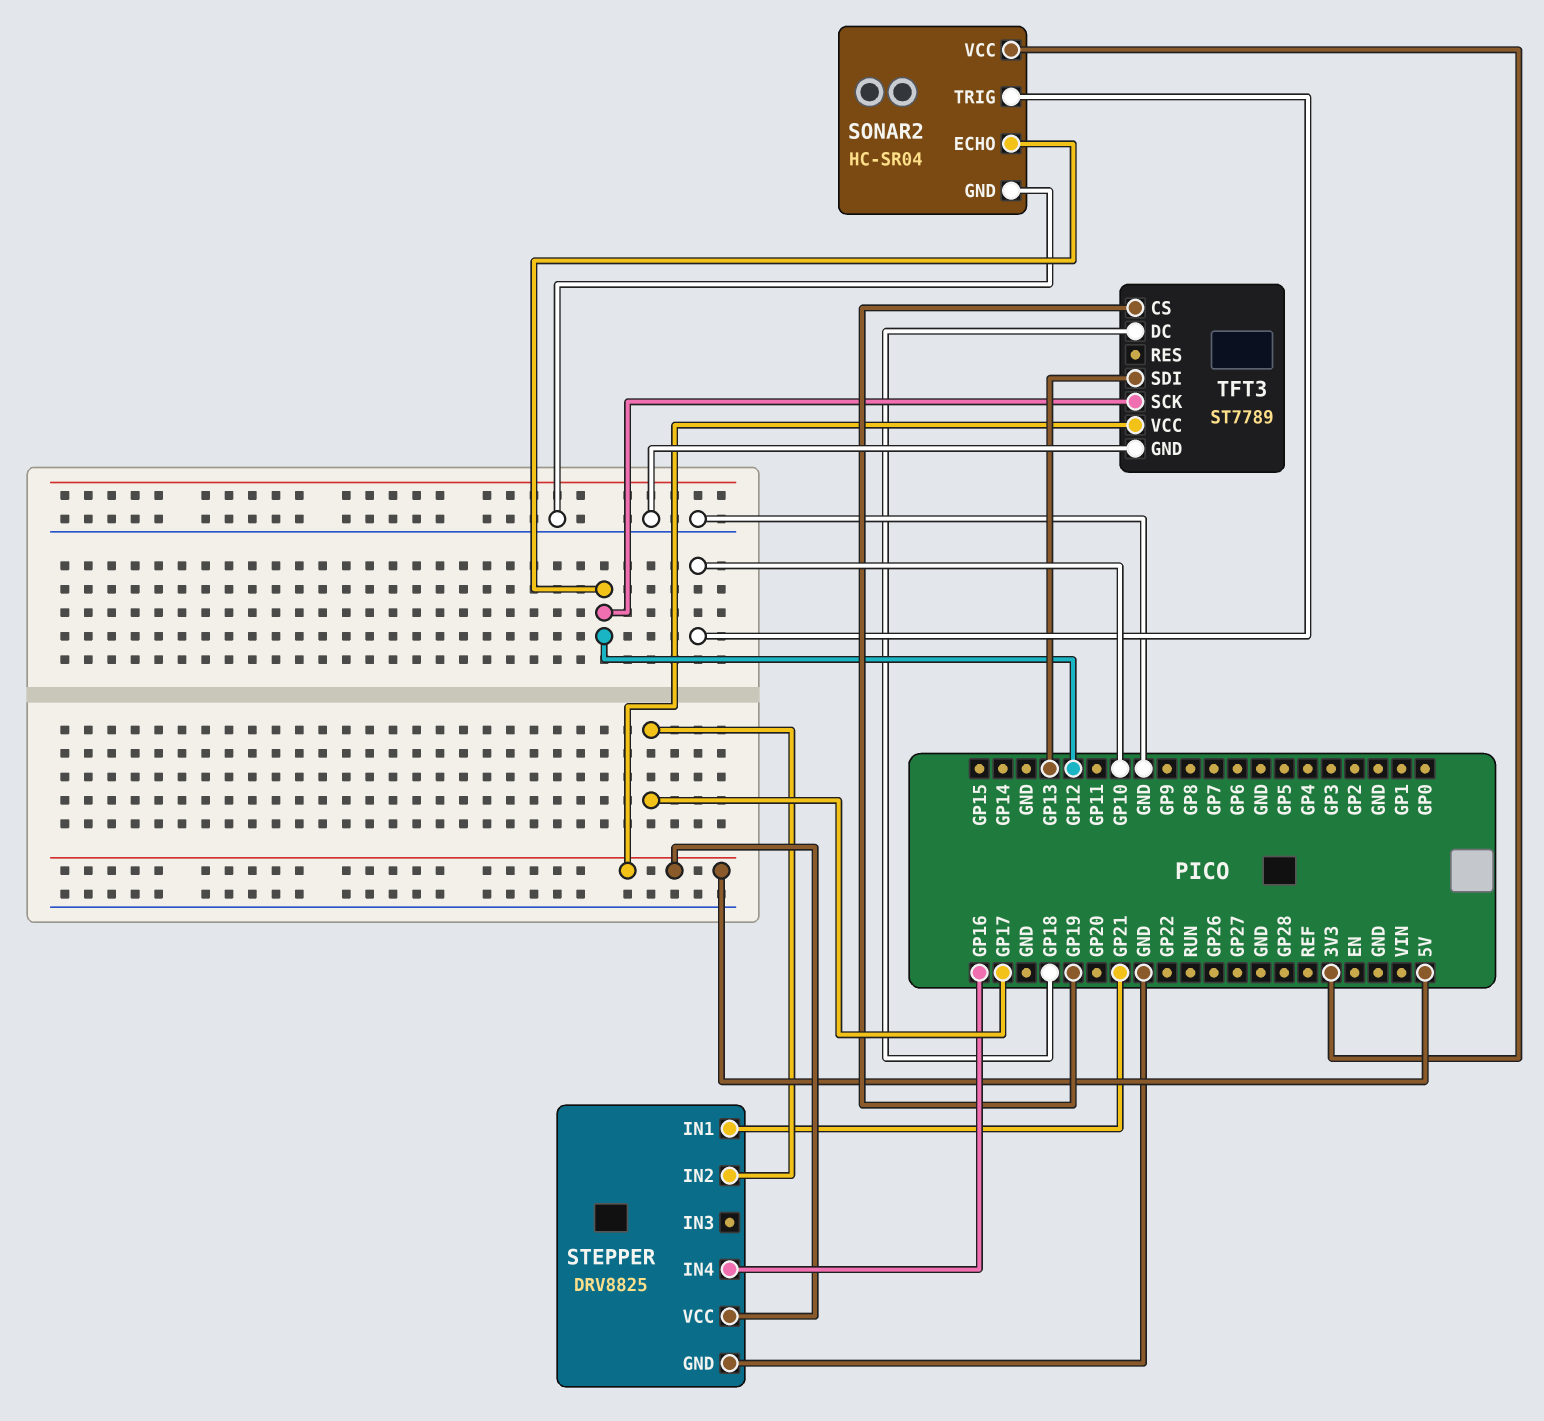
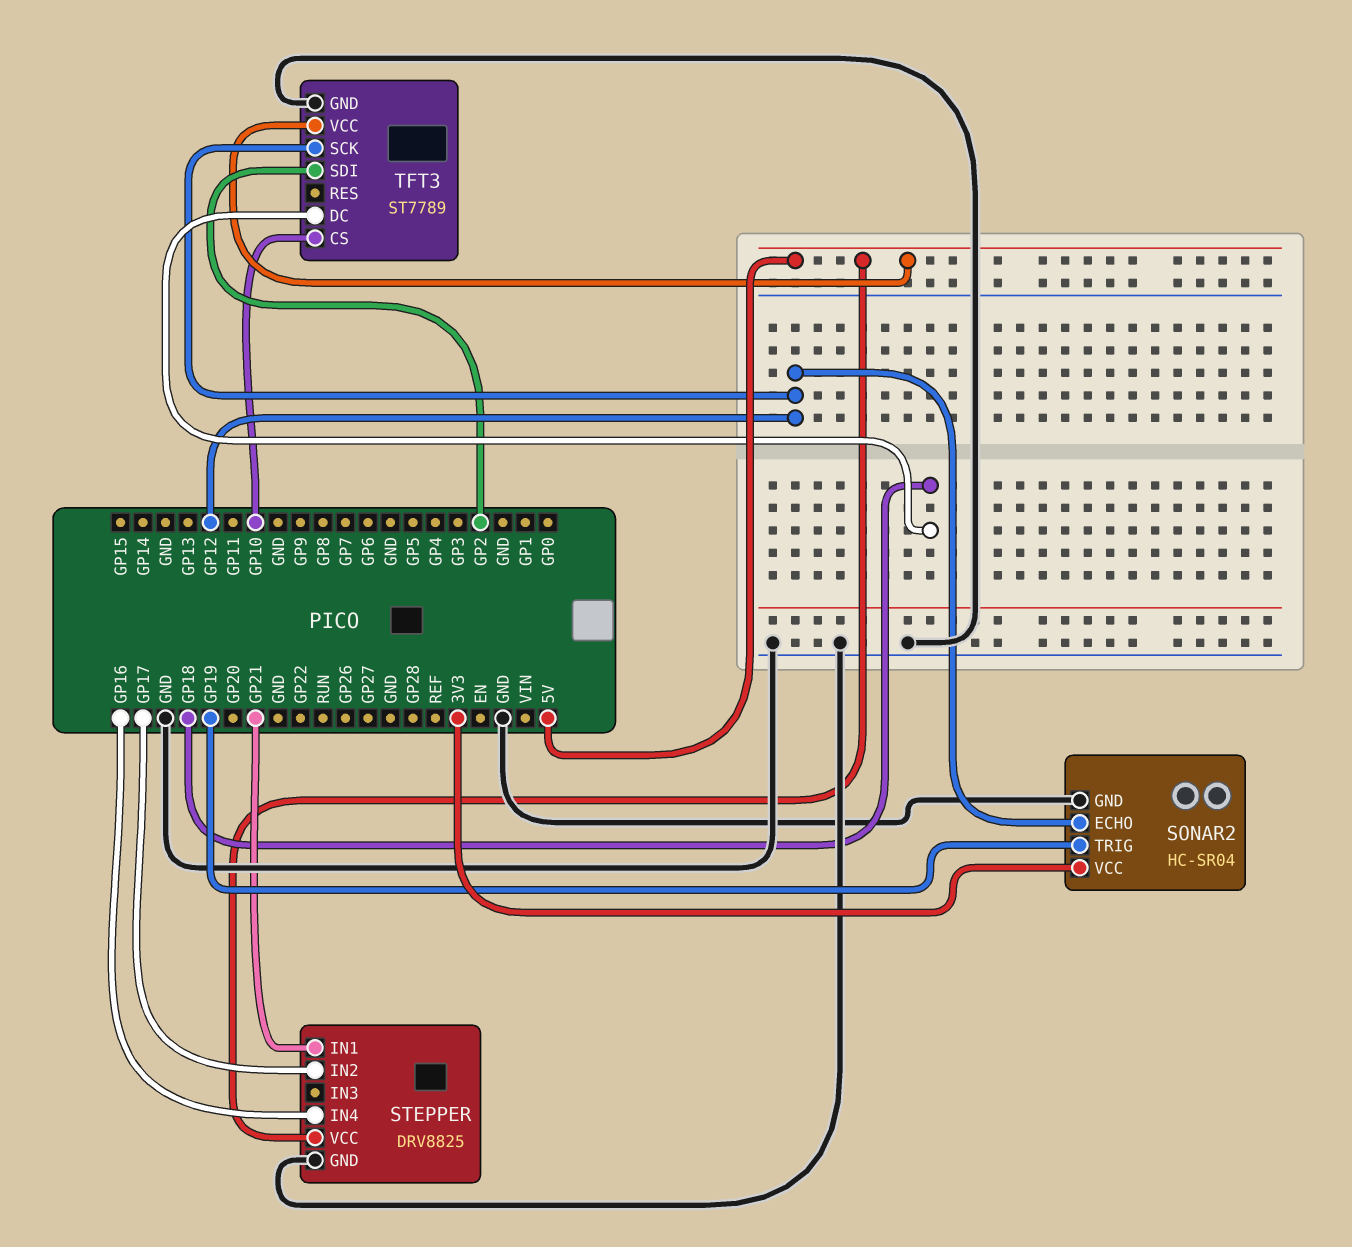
SONAR2 pin TRIG: GP10 -> GP19
TFT3 pin CS: GP19 -> GP10
TFT3 pin SDI: GP13 -> GP2

